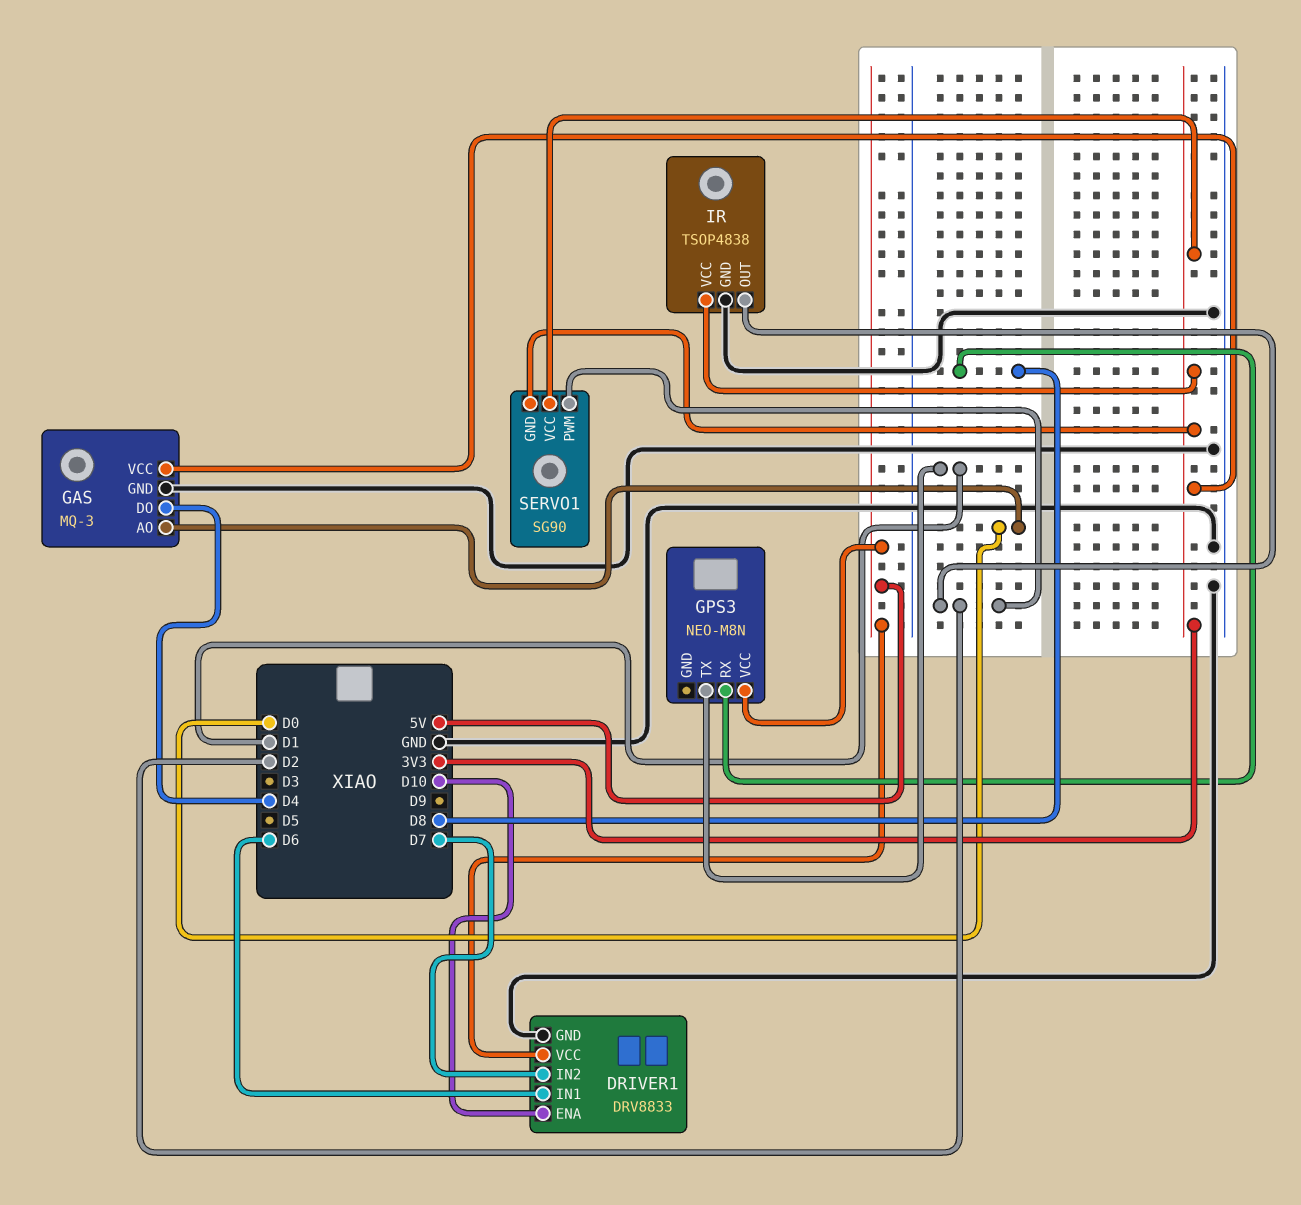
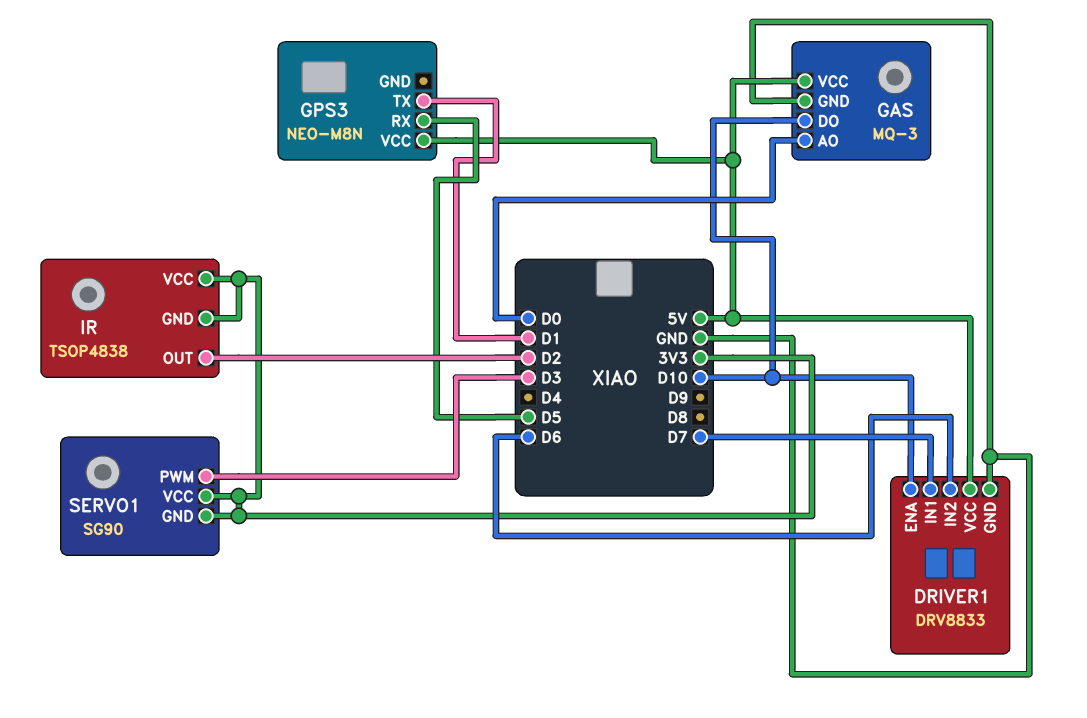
DRIVER1 pin IN1: D6 -> D7
DRIVER1 pin IN2: D7 -> D6
GAS pin DO: D4 -> D10
GAS pin VCC: 3V3 -> 5V
GPS3 pin RX: D8 -> D5
IR pin GND: GND -> 3V3
SERVO1 pin PWM: D2 -> D3

